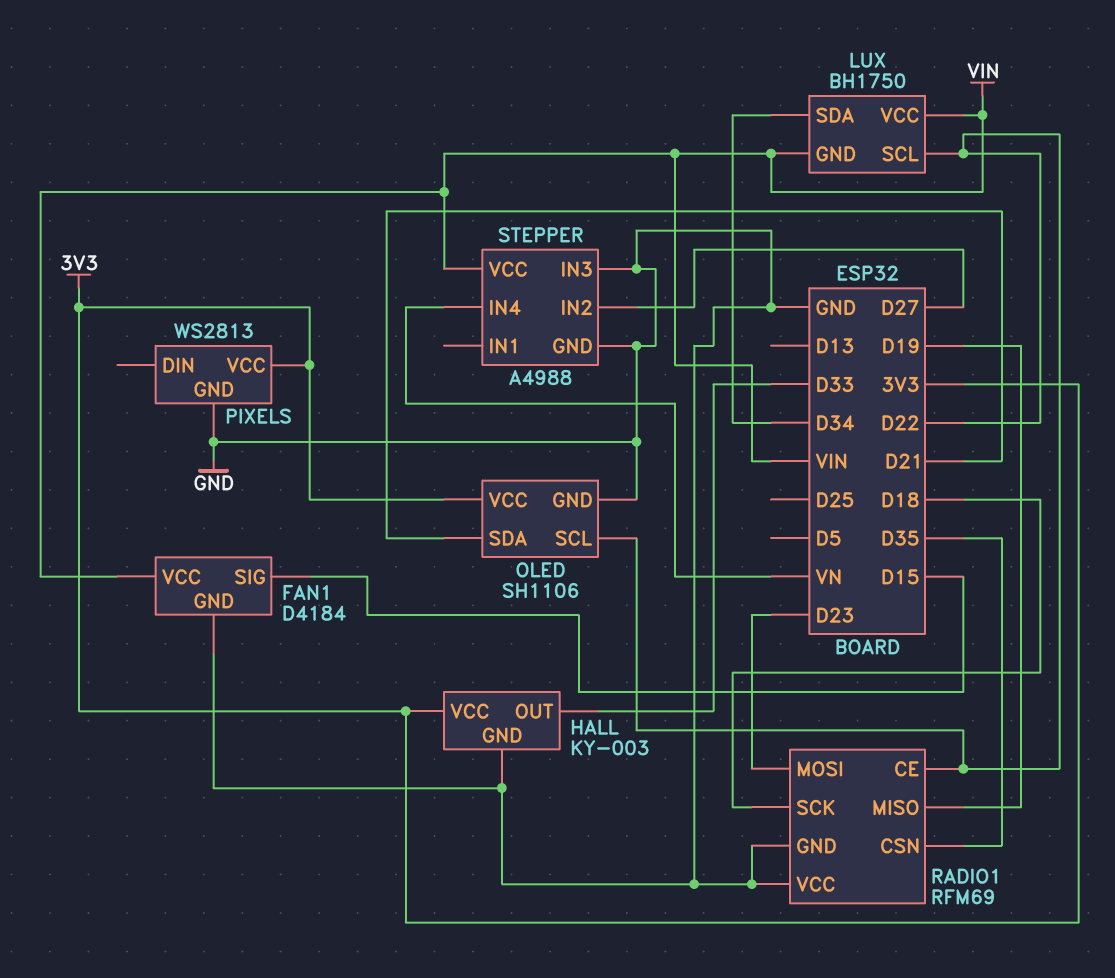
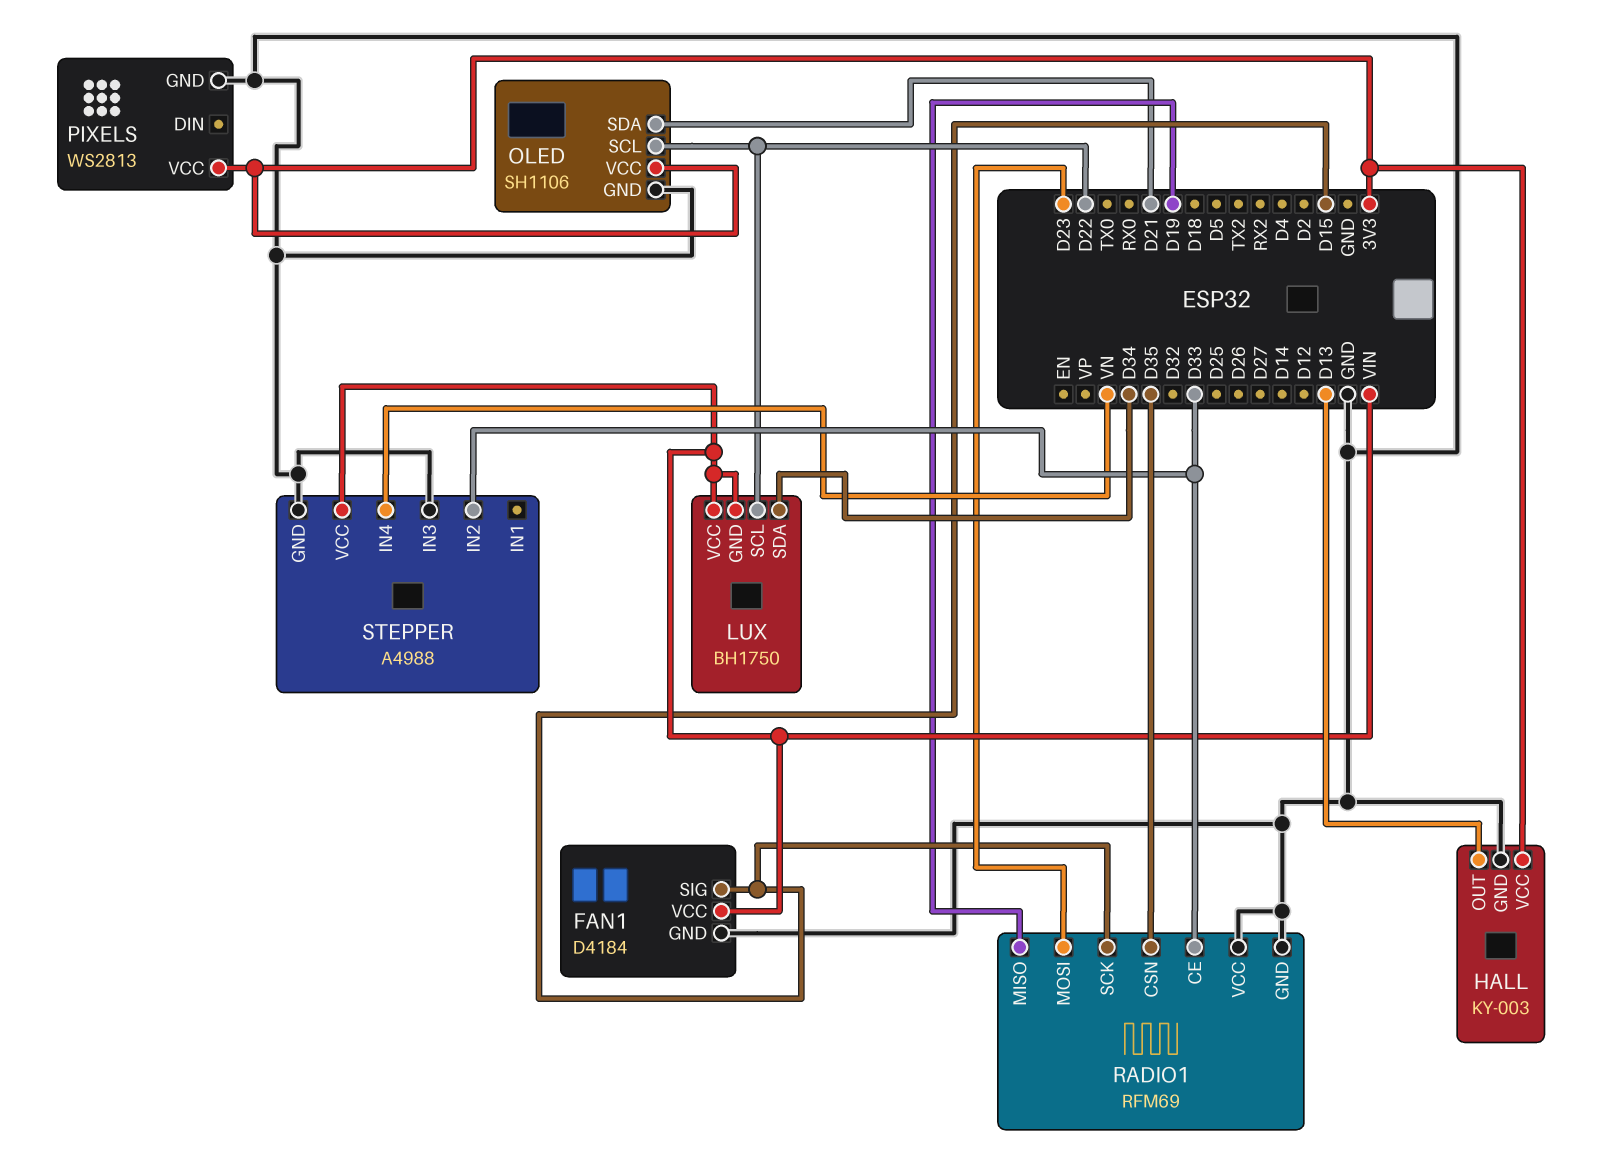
HALL pin OUT: D33 -> D13
RADIO1 pin CE: D22 -> D33
RADIO1 pin SCK: D18 -> D15
STEPPER pin IN2: D27 -> D33

